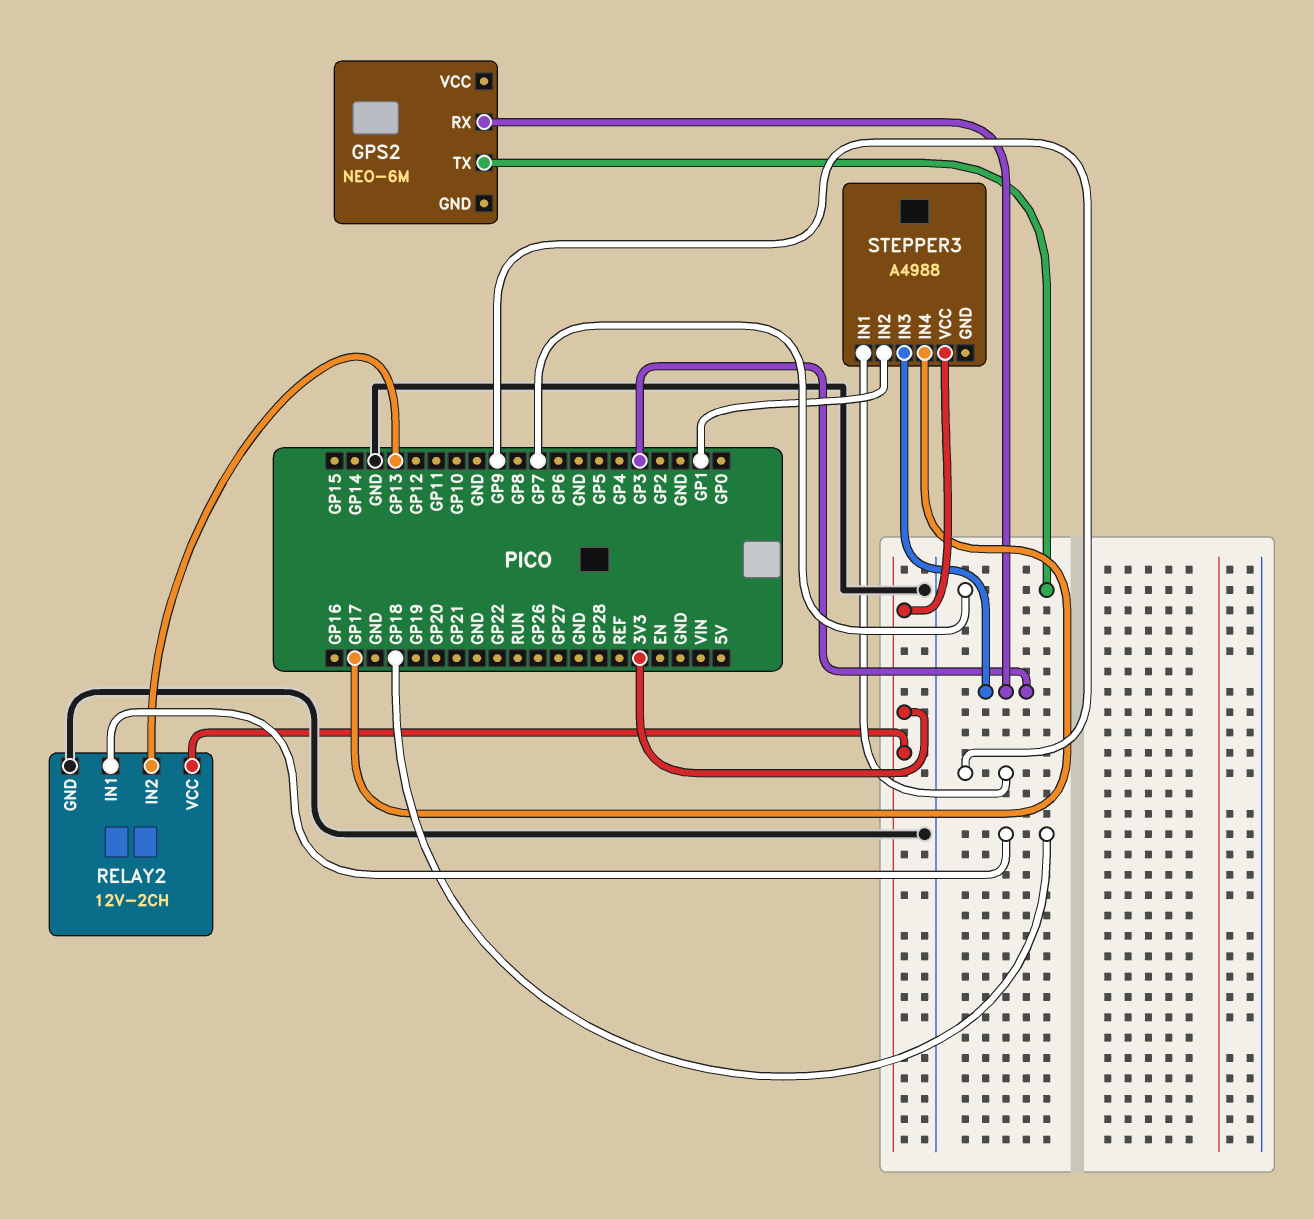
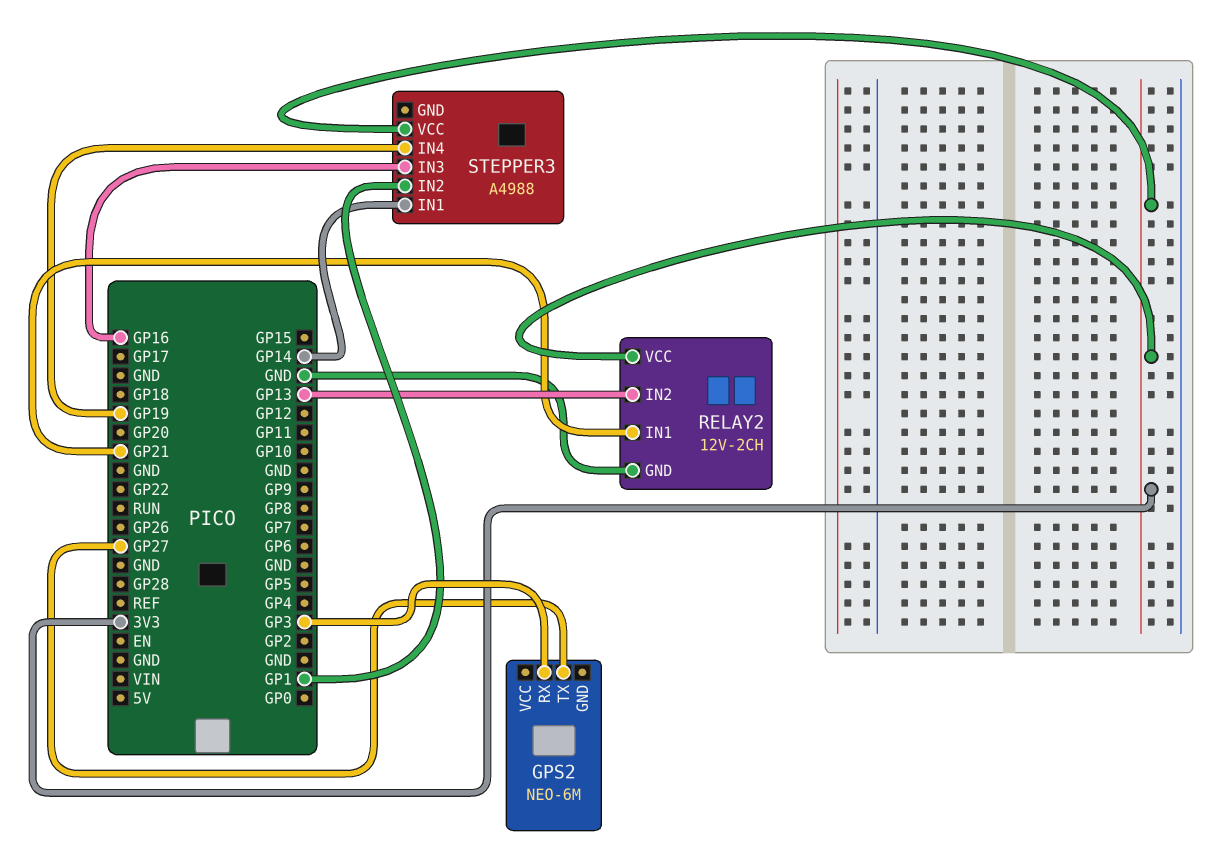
GPS2 pin TX: GP7 -> GP27
RELAY2 pin IN1: GP18 -> GP21
STEPPER3 pin IN1: GP9 -> GP14
STEPPER3 pin IN3: GP3 -> GP16
STEPPER3 pin IN4: GP17 -> GP19

